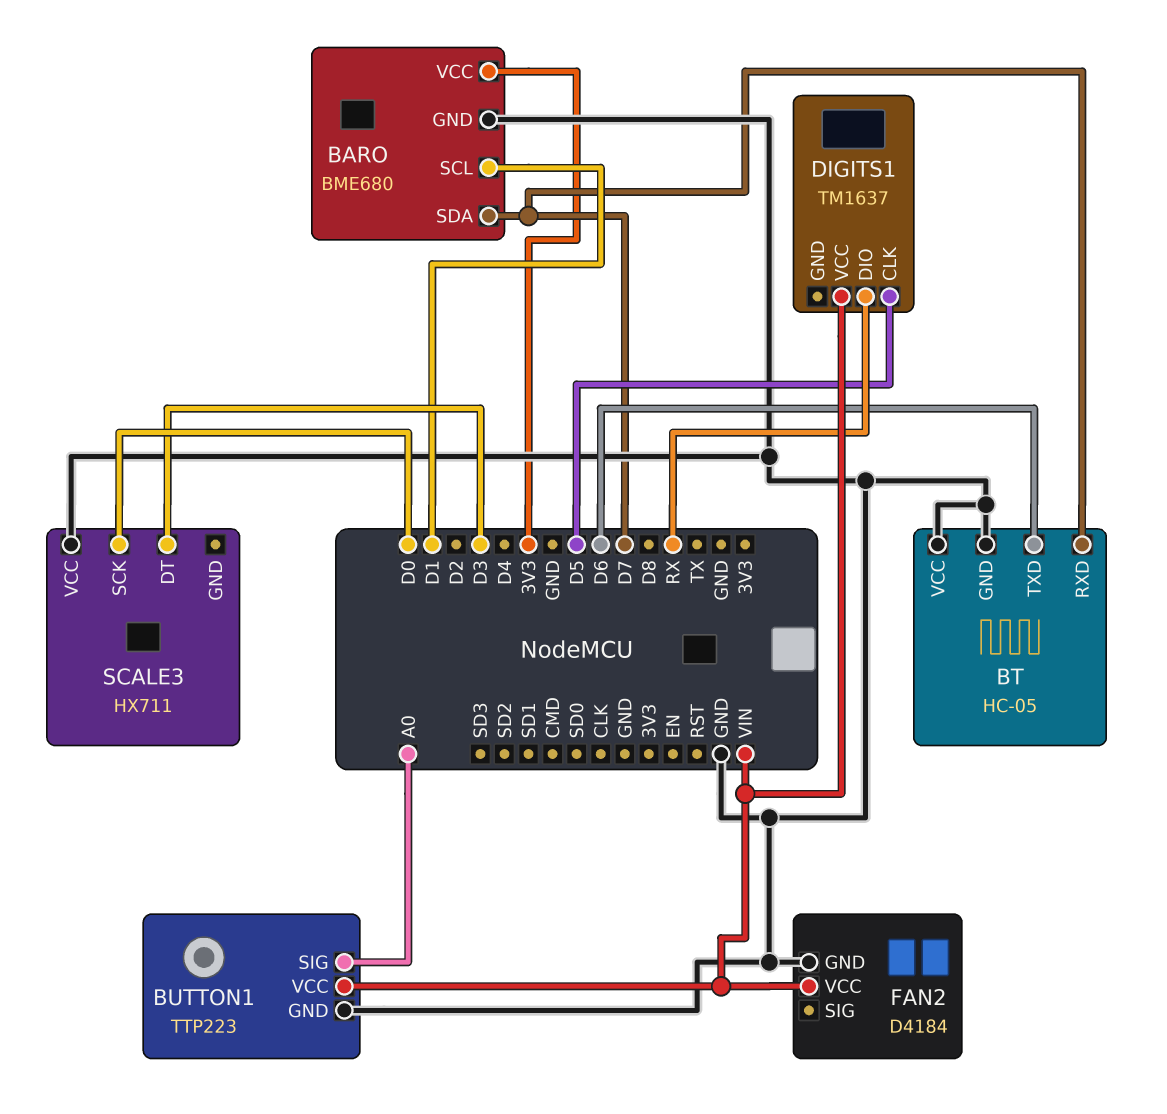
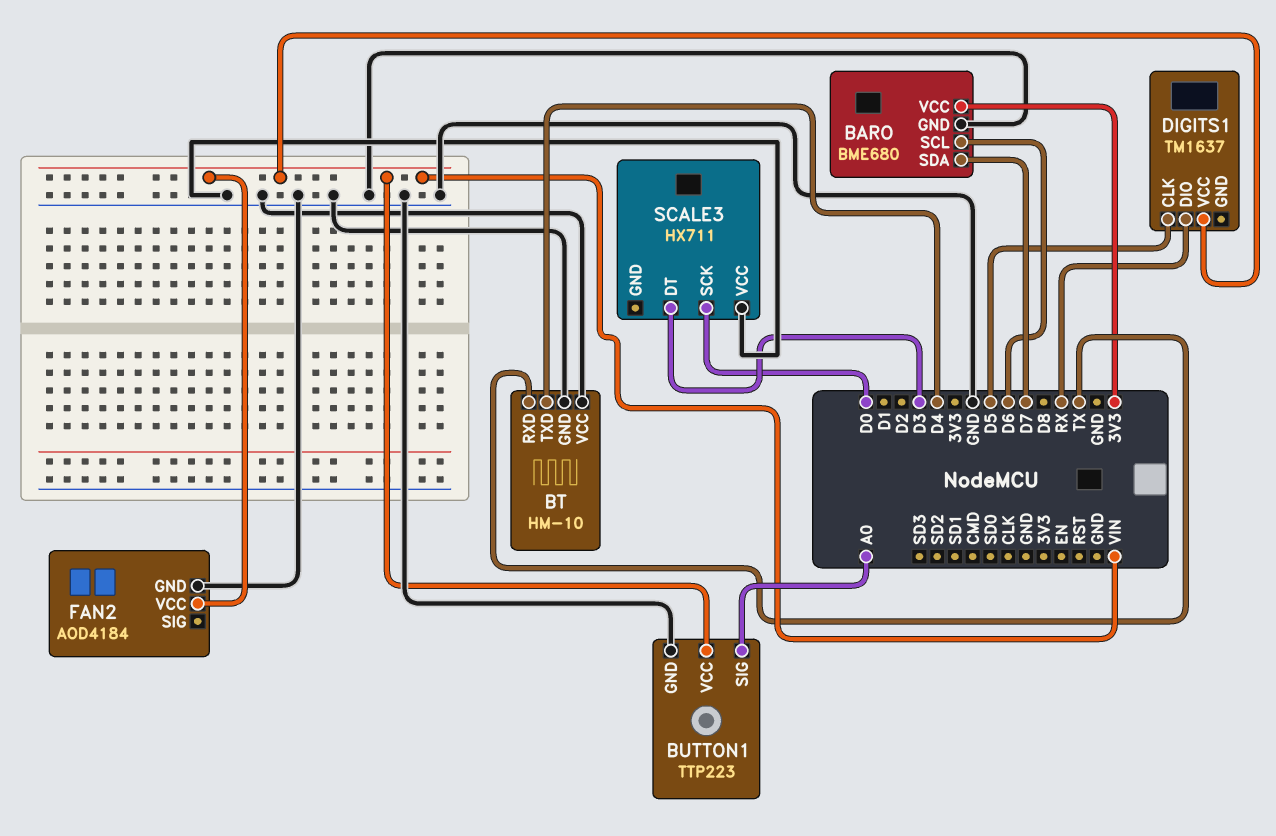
BARO pin SCL: D1 -> D6
BT: HC-05 -> HM-10
BT pin RXD: D7 -> TX
BT pin TXD: D6 -> D4
FAN2: D4184 -> AOD4184

